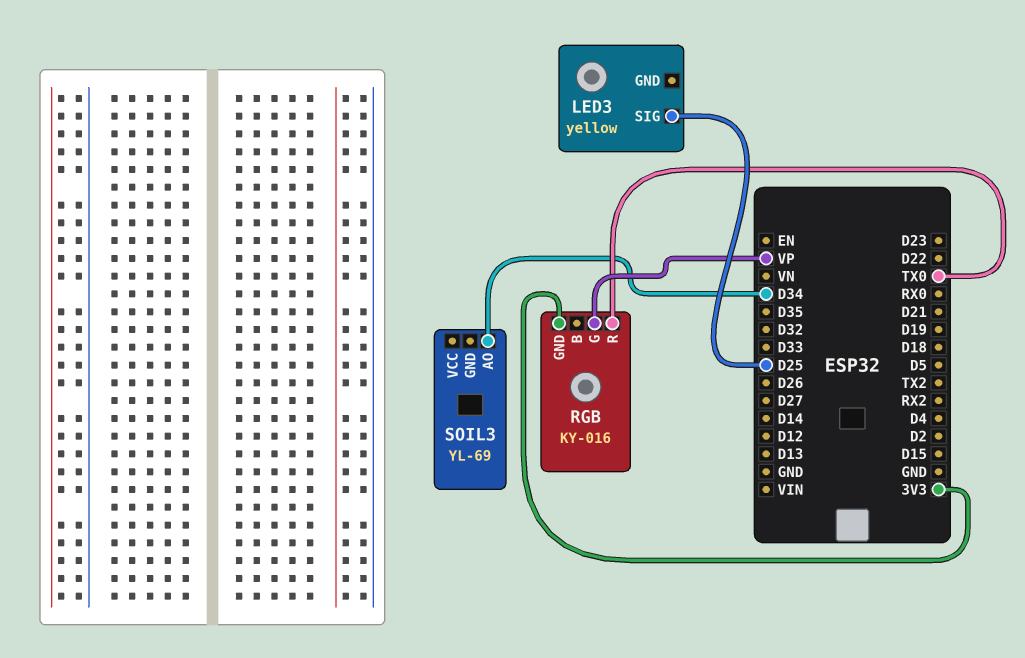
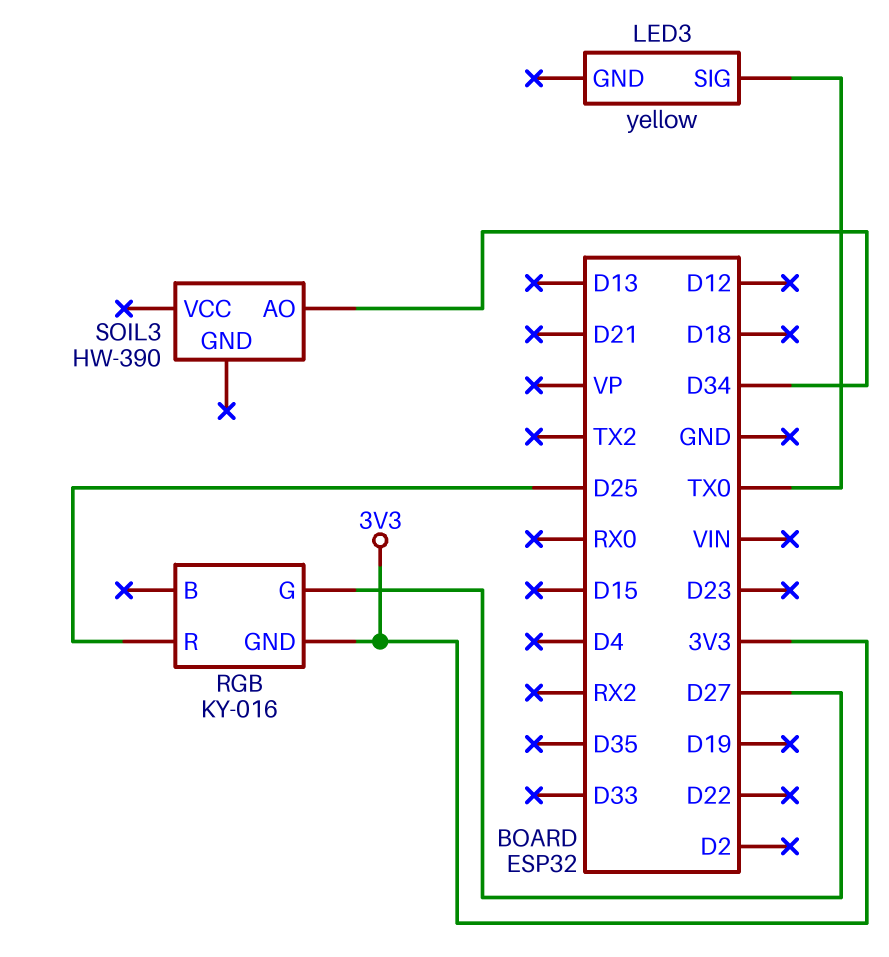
LED3 pin SIG: D25 -> TX0
RGB pin G: VP -> D27
RGB pin R: TX0 -> D25
SOIL3: YL-69 -> HW-390

